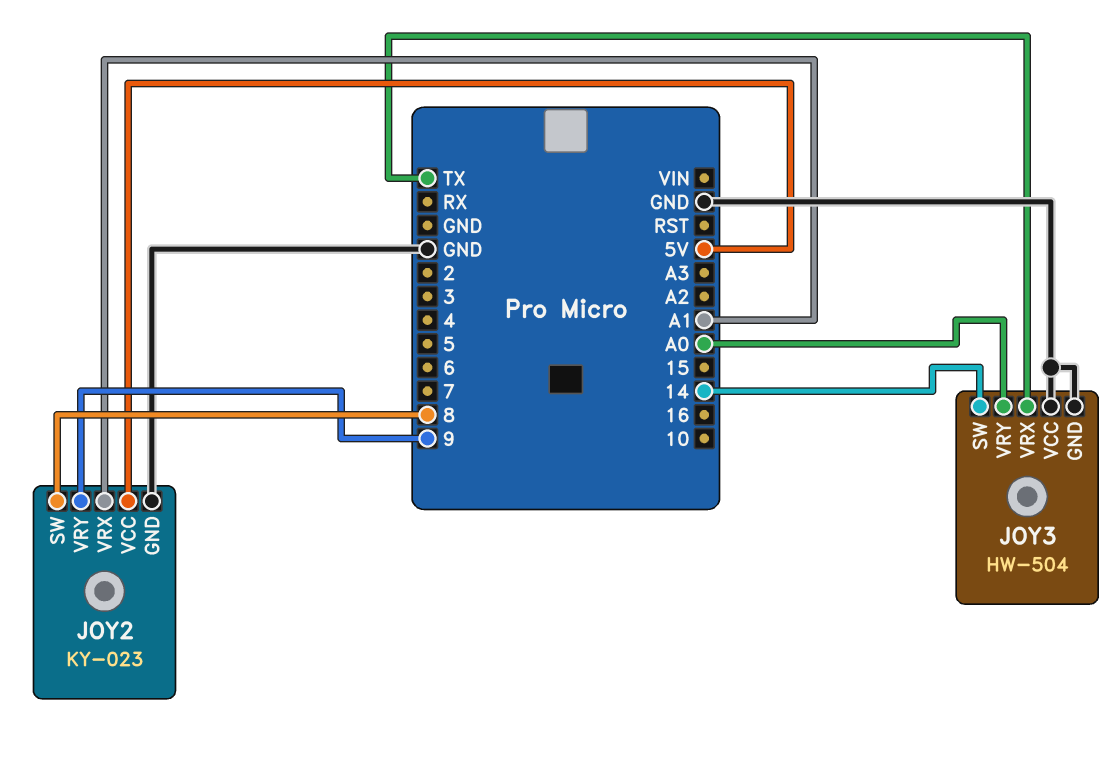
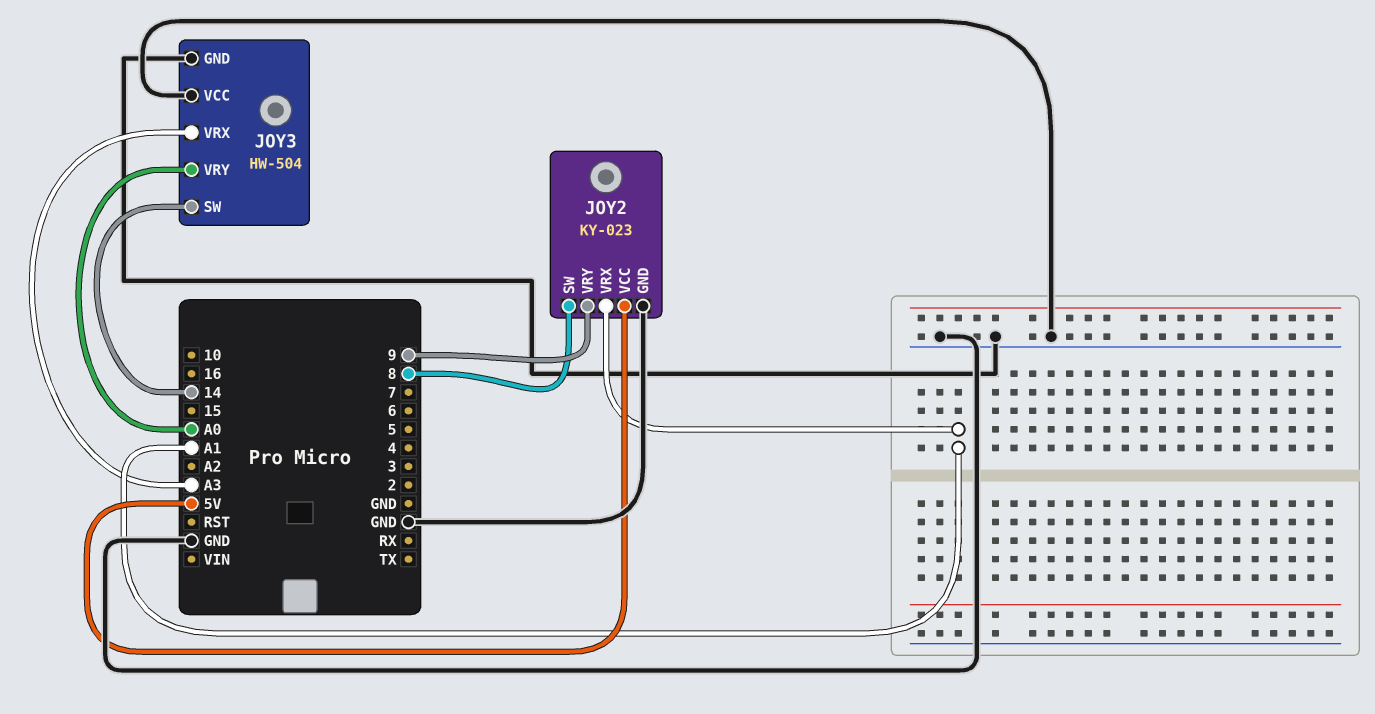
JOY3 pin VRX: TX -> A3

